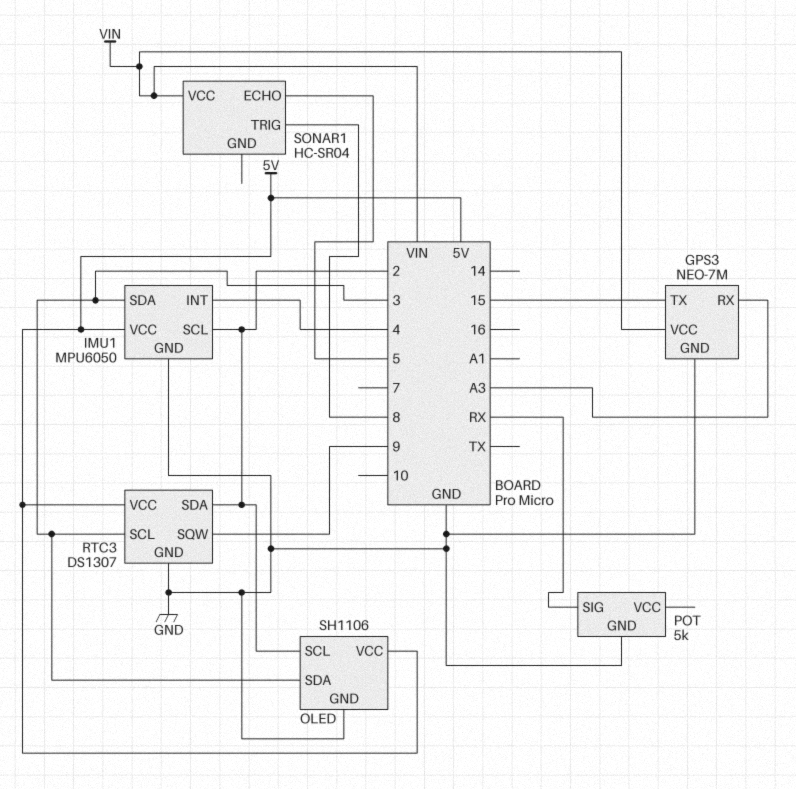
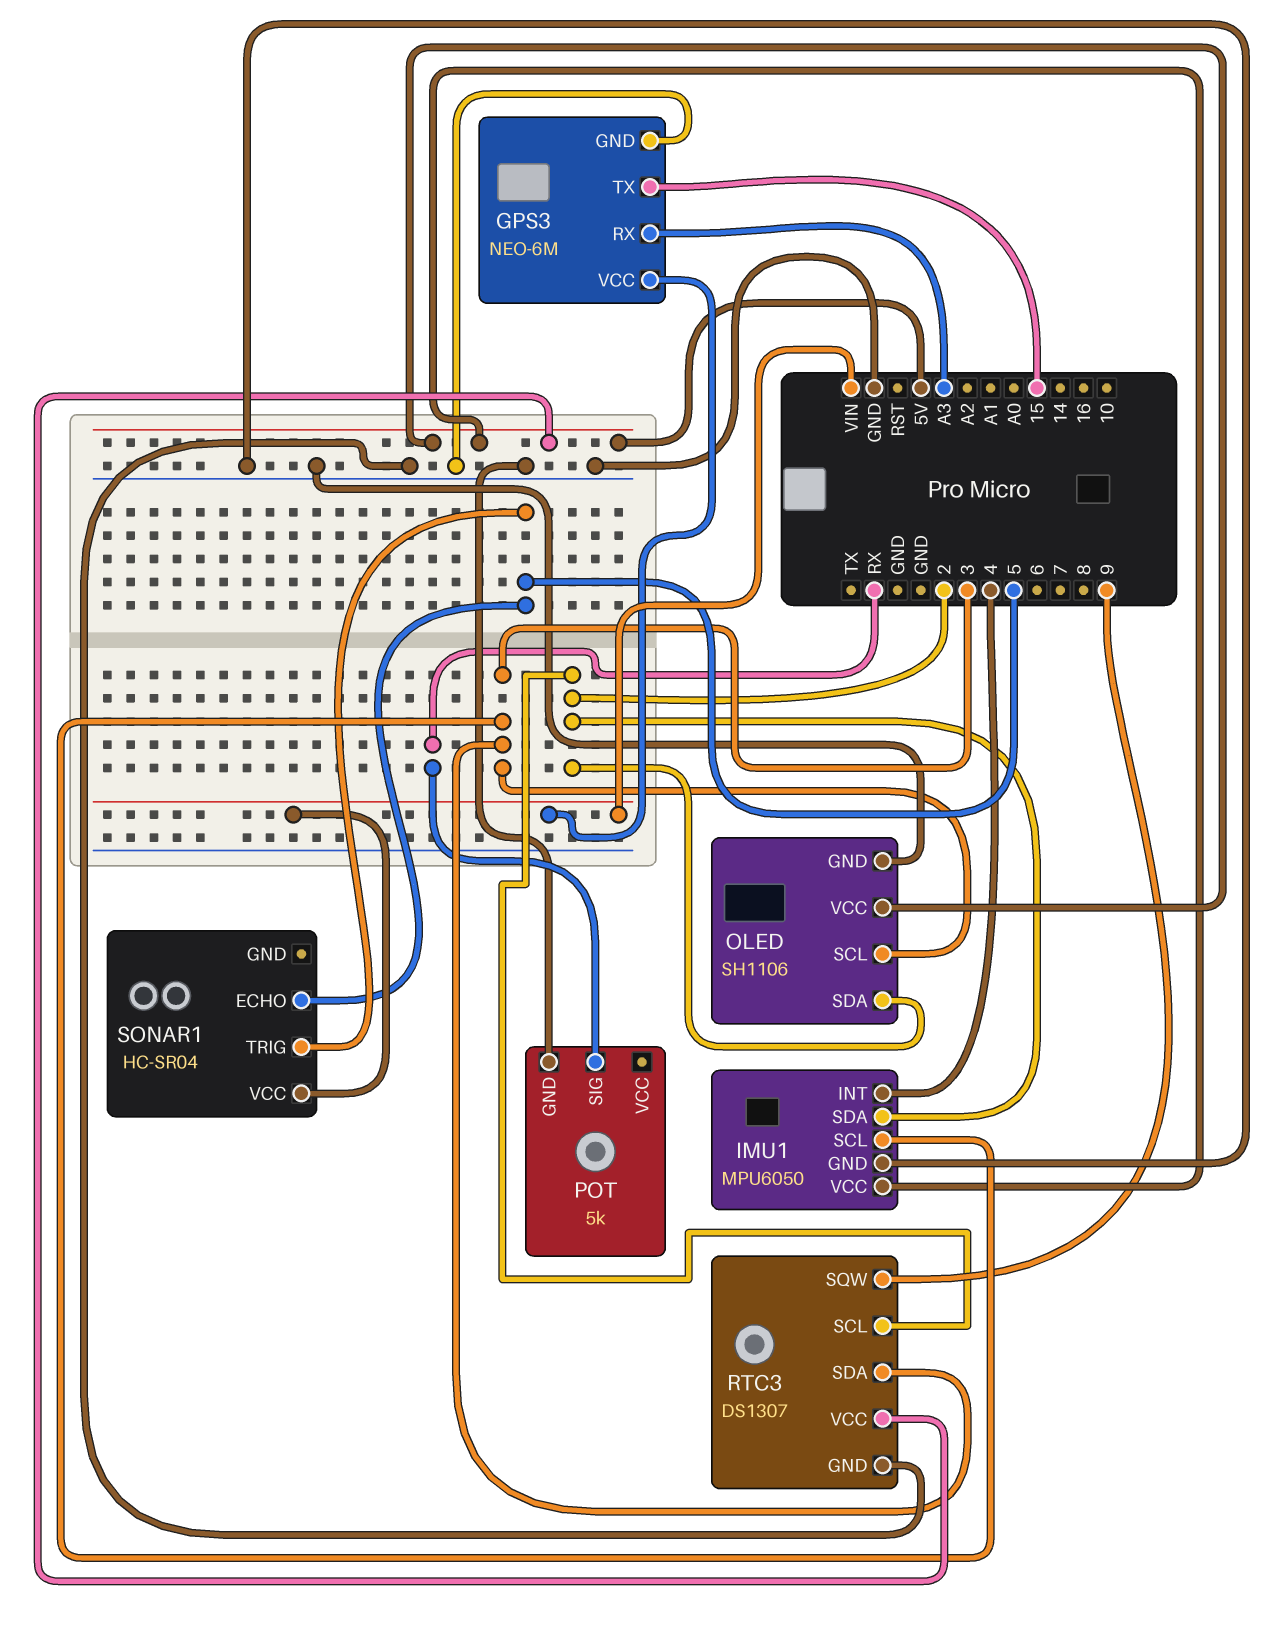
GPS3: NEO-7M -> NEO-6M
IMU1 pin SCL: 2 -> 3
IMU1 pin SDA: 3 -> 2
OLED pin SCL: 2 -> 3
OLED pin SDA: 3 -> 2
RTC3 pin SCL: 3 -> 2
RTC3 pin SDA: 2 -> 3
SONAR1 pin TRIG: 8 -> 5

